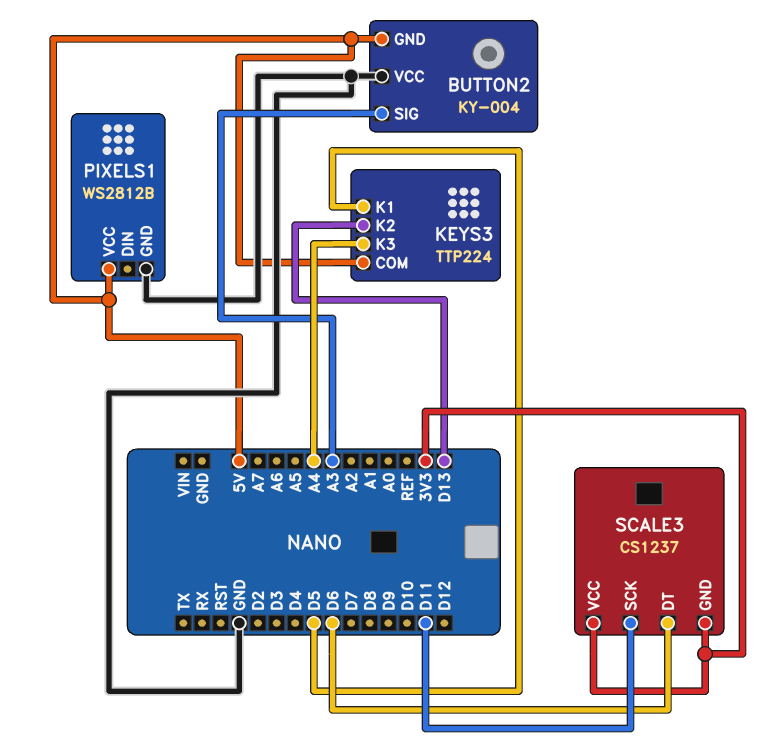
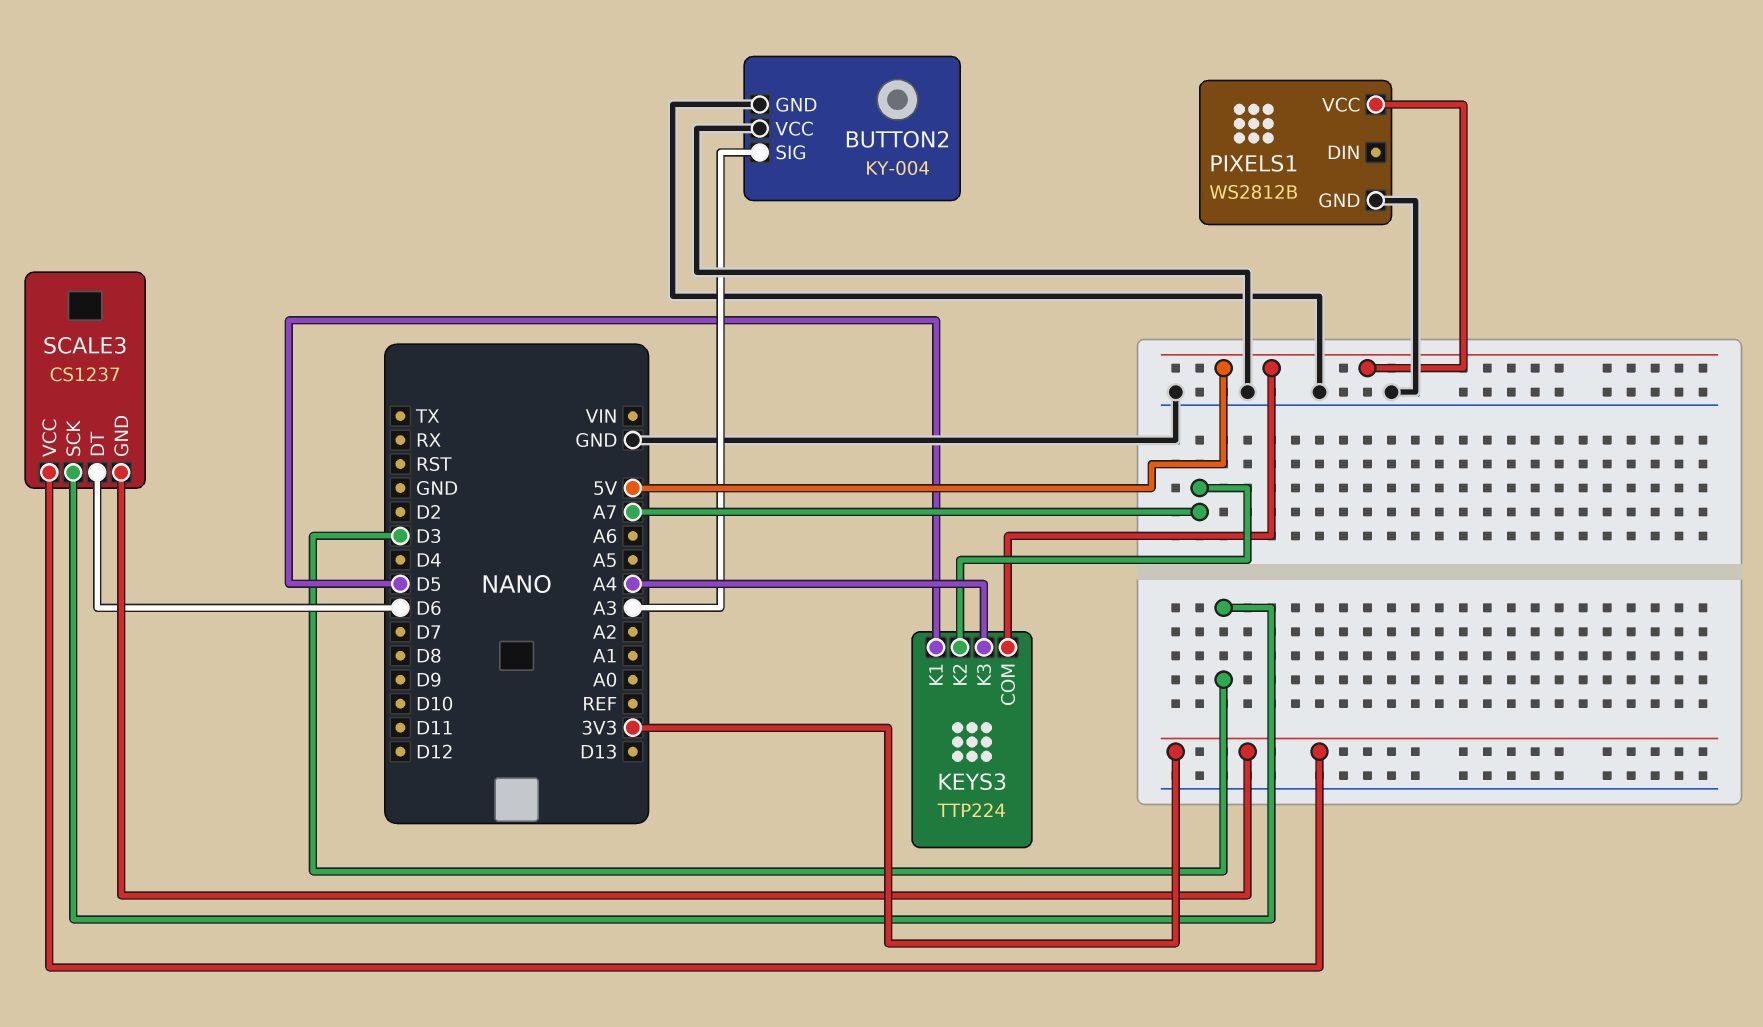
BUTTON2 pin GND: 5V -> GND
KEYS3 pin K2: D13 -> A7
SCALE3 pin SCK: D11 -> D3

